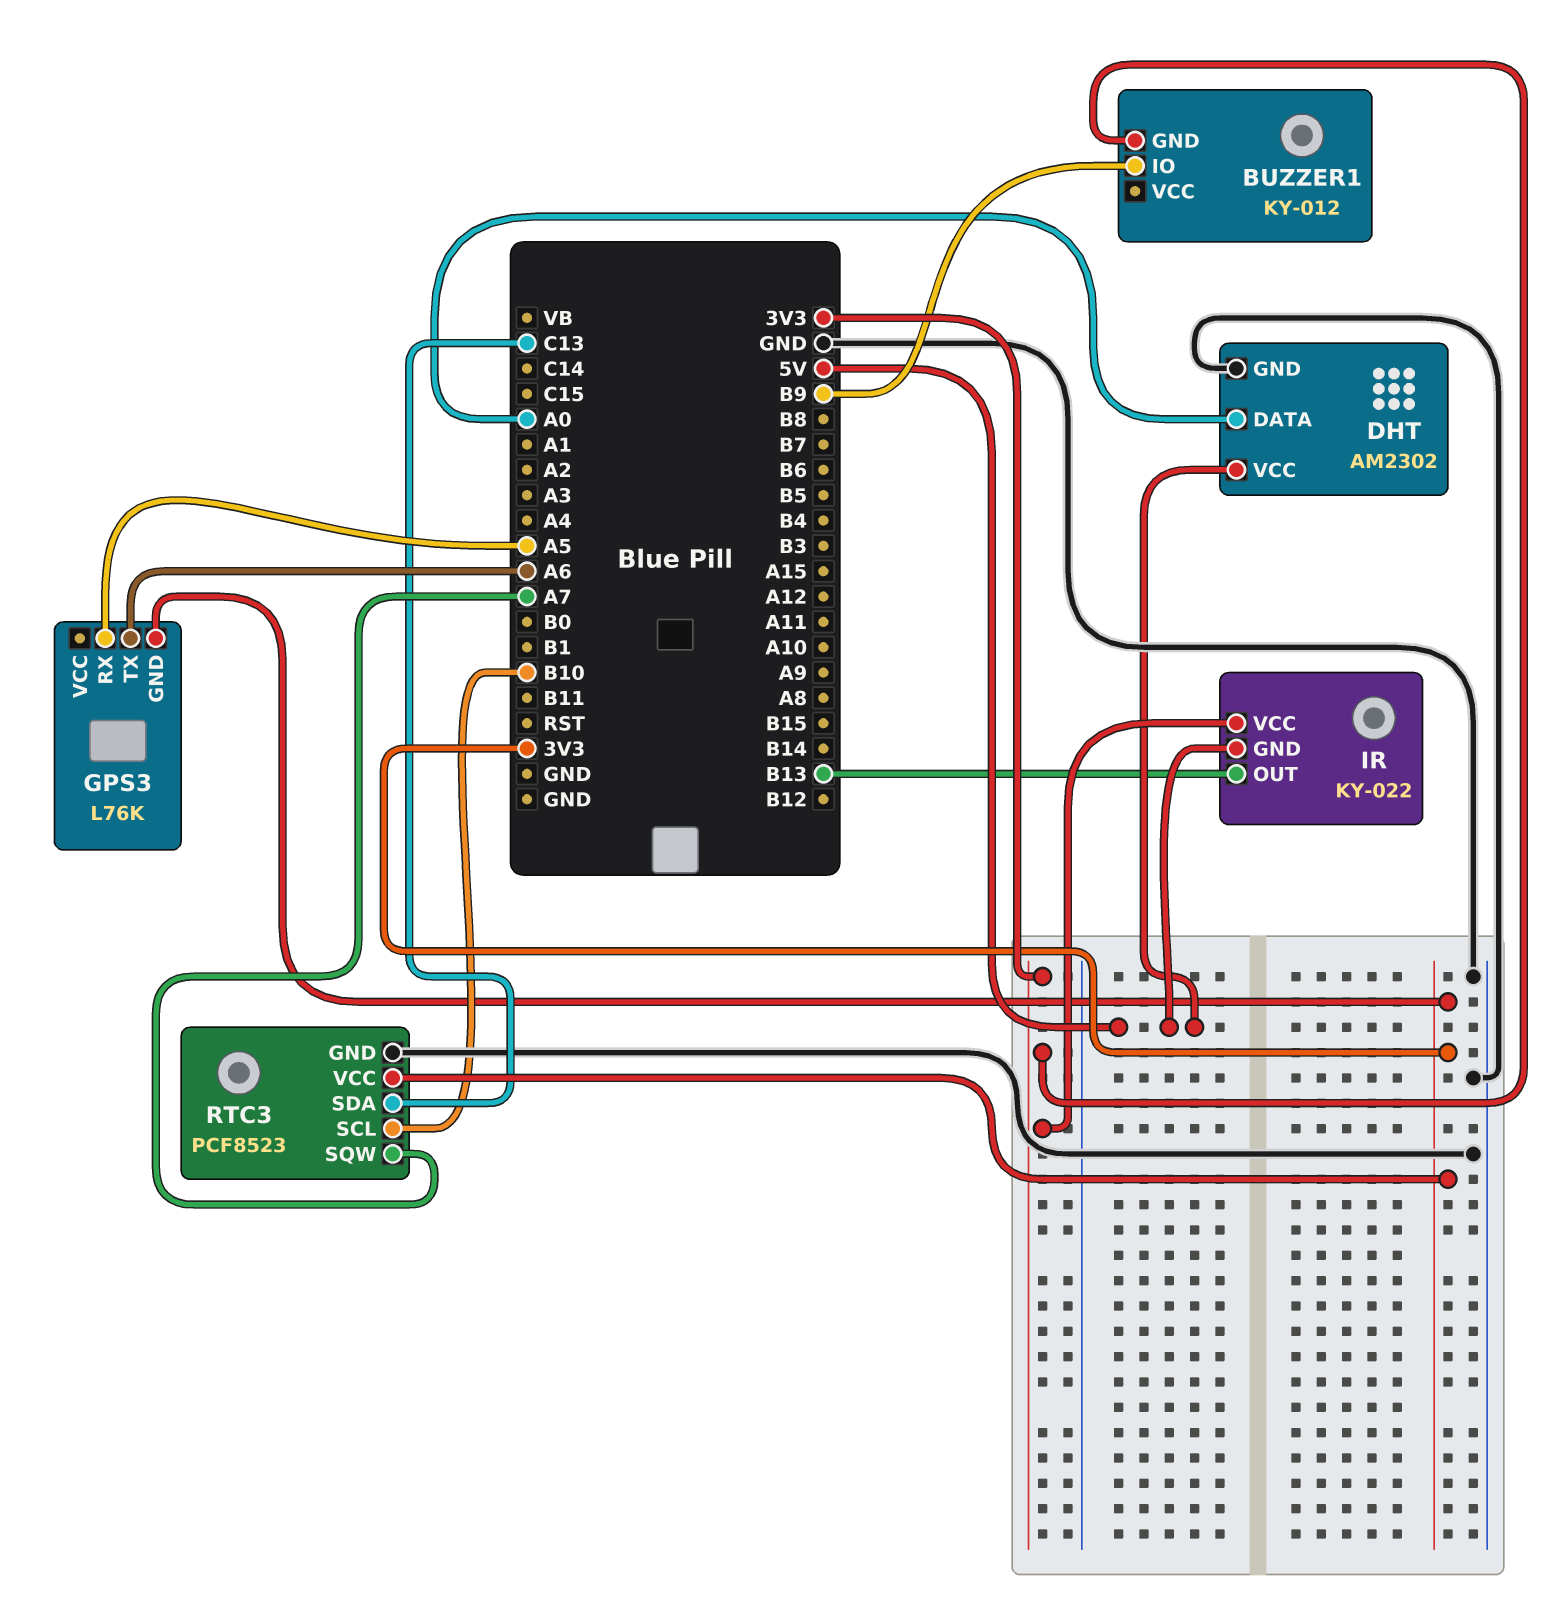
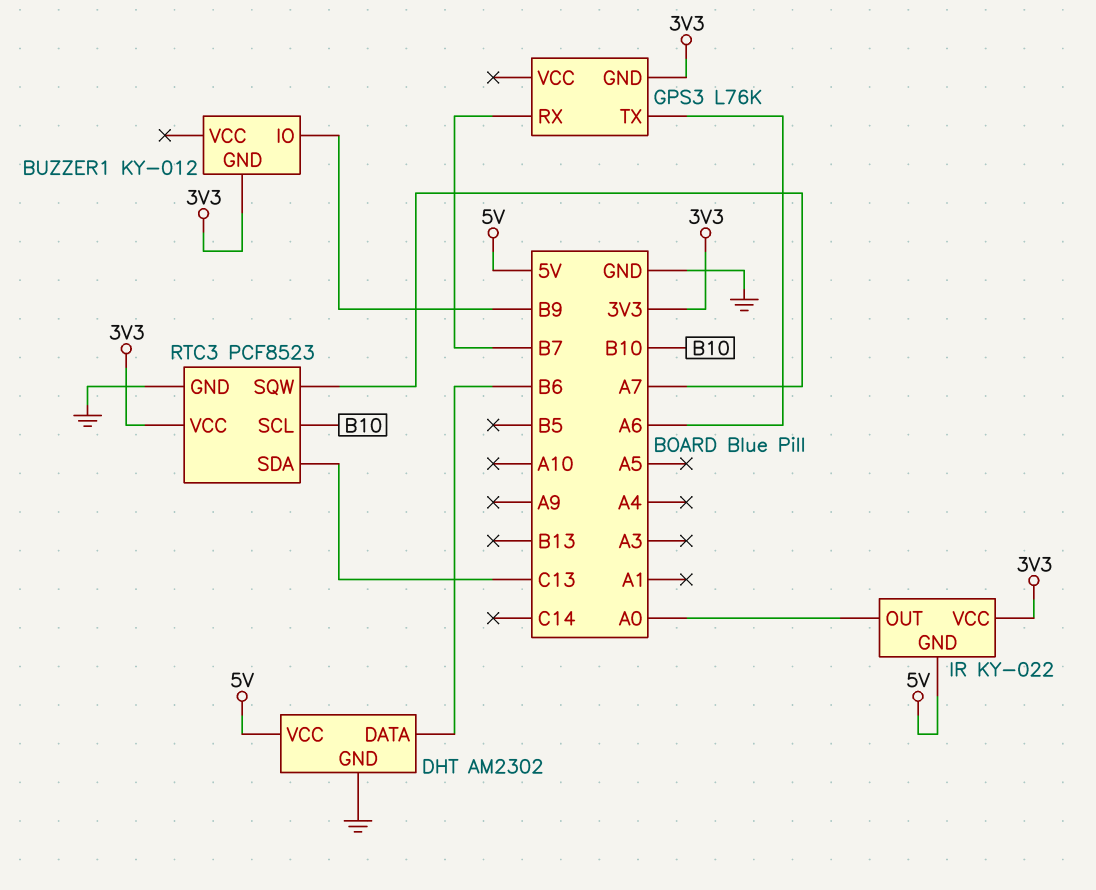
DHT pin DATA: A0 -> B6
GPS3 pin RX: A5 -> B7
IR pin OUT: B13 -> A0

